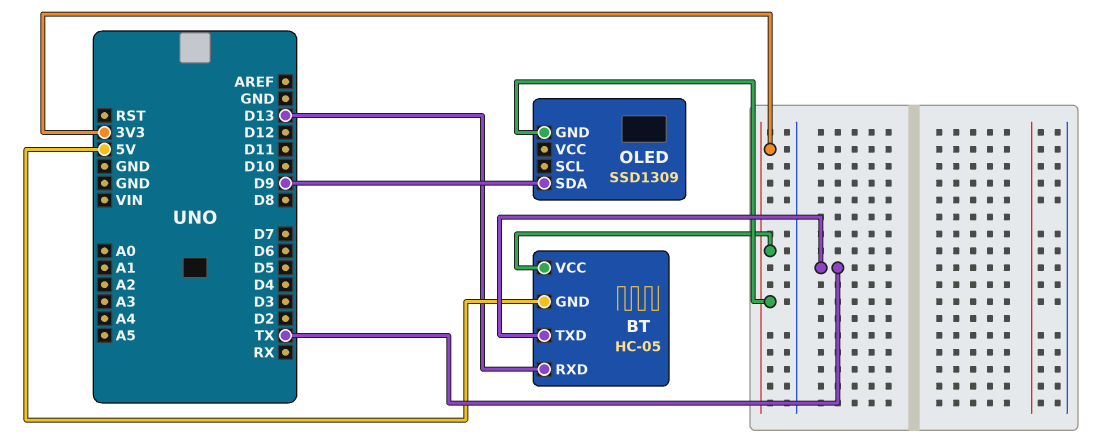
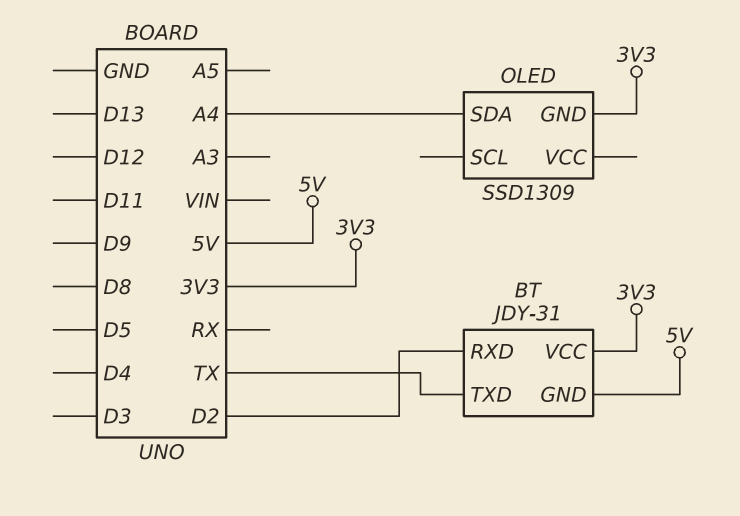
BT: HC-05 -> JDY-31
BT pin RXD: D13 -> D2
OLED pin SDA: D9 -> A4

